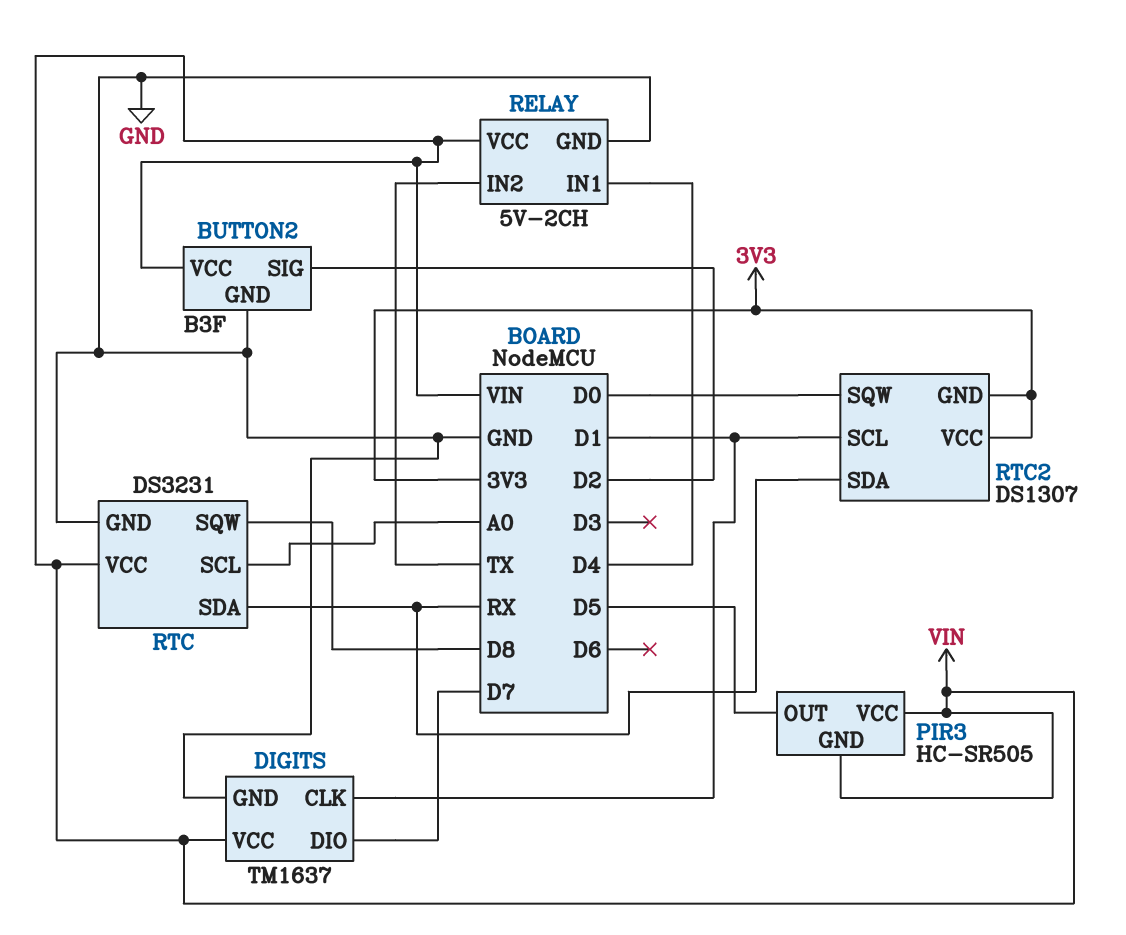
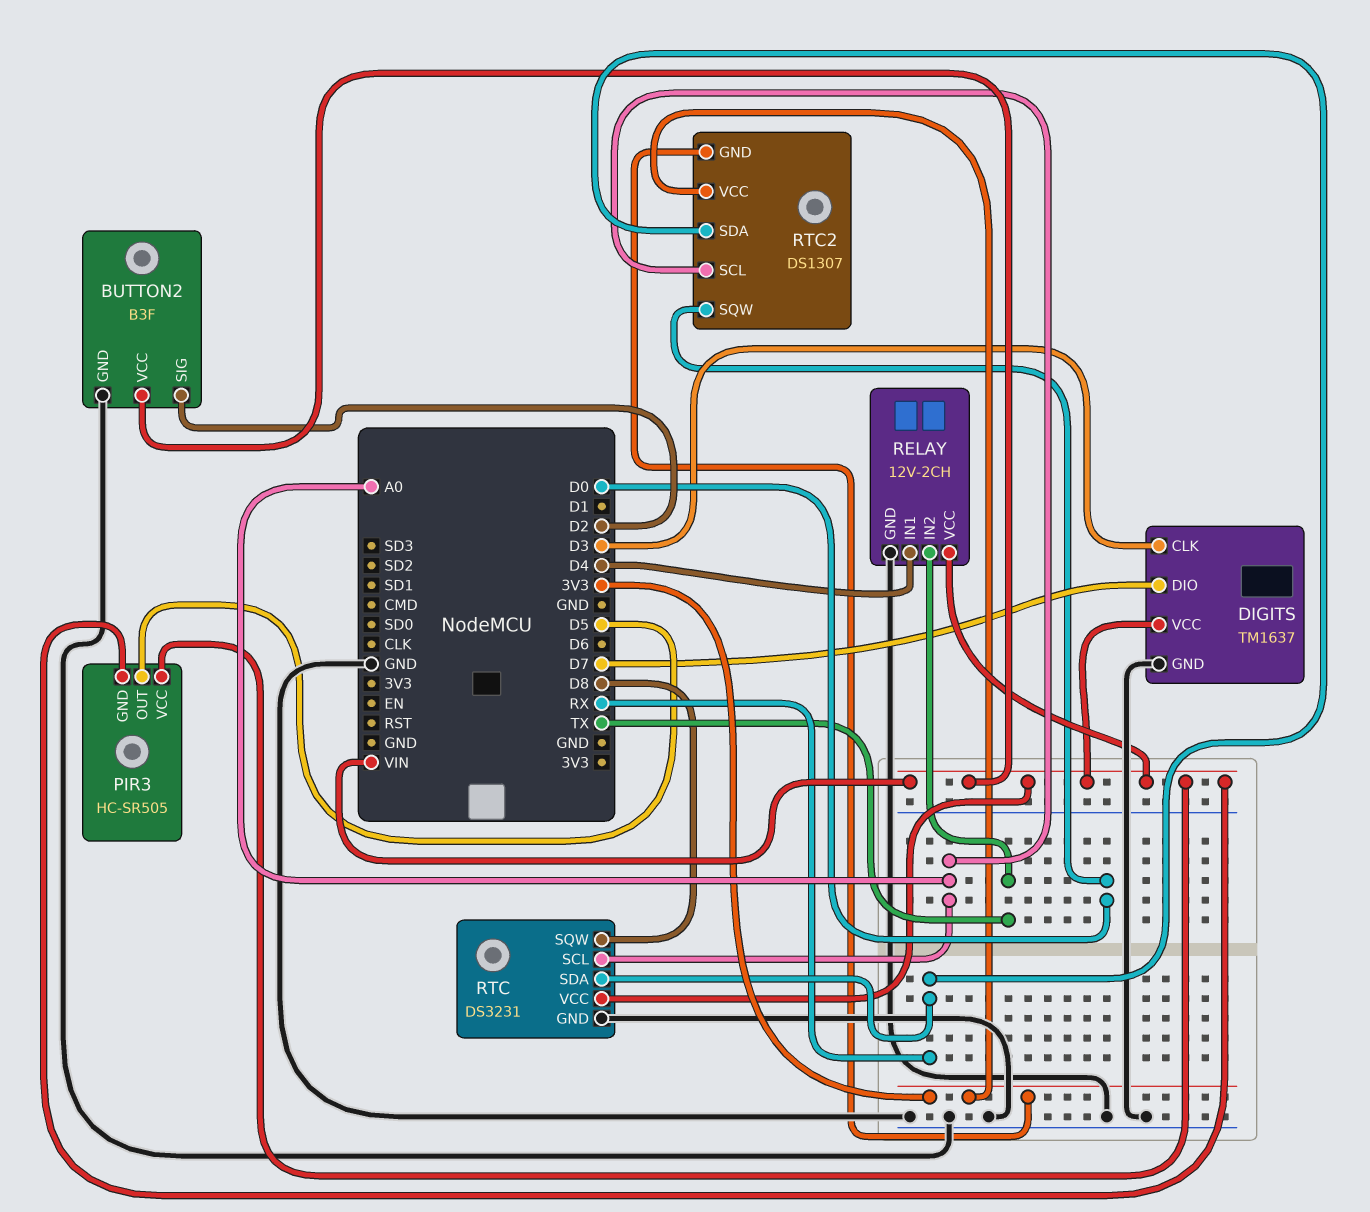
DIGITS pin CLK: D1 -> D3
RELAY: 5V-2CH -> 12V-2CH
RTC2 pin SCL: D1 -> A0

